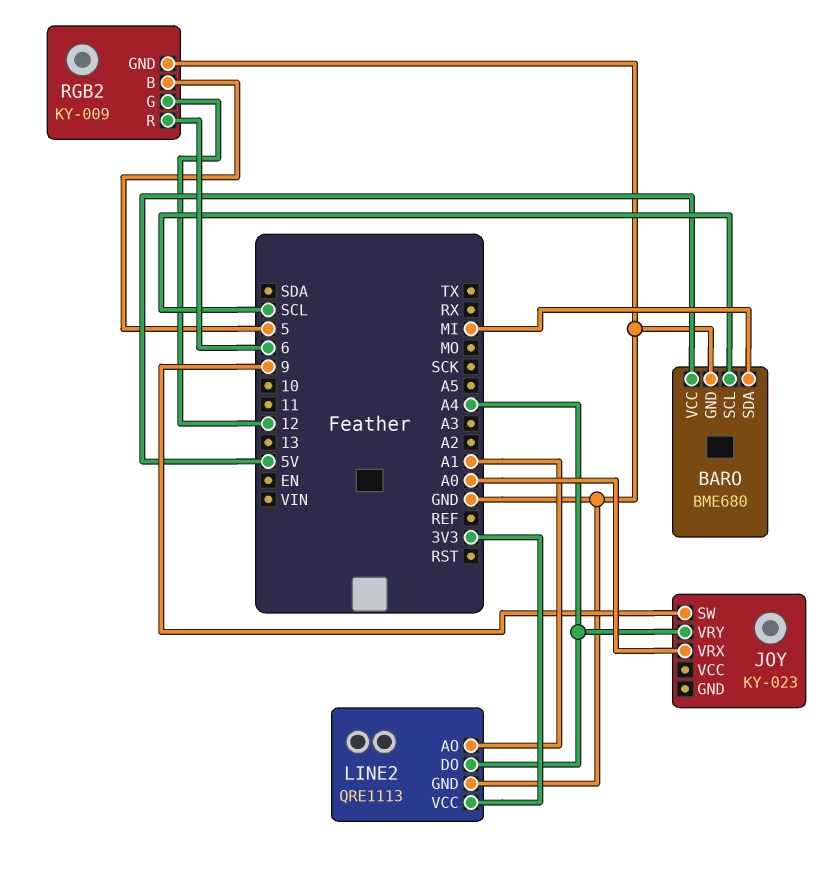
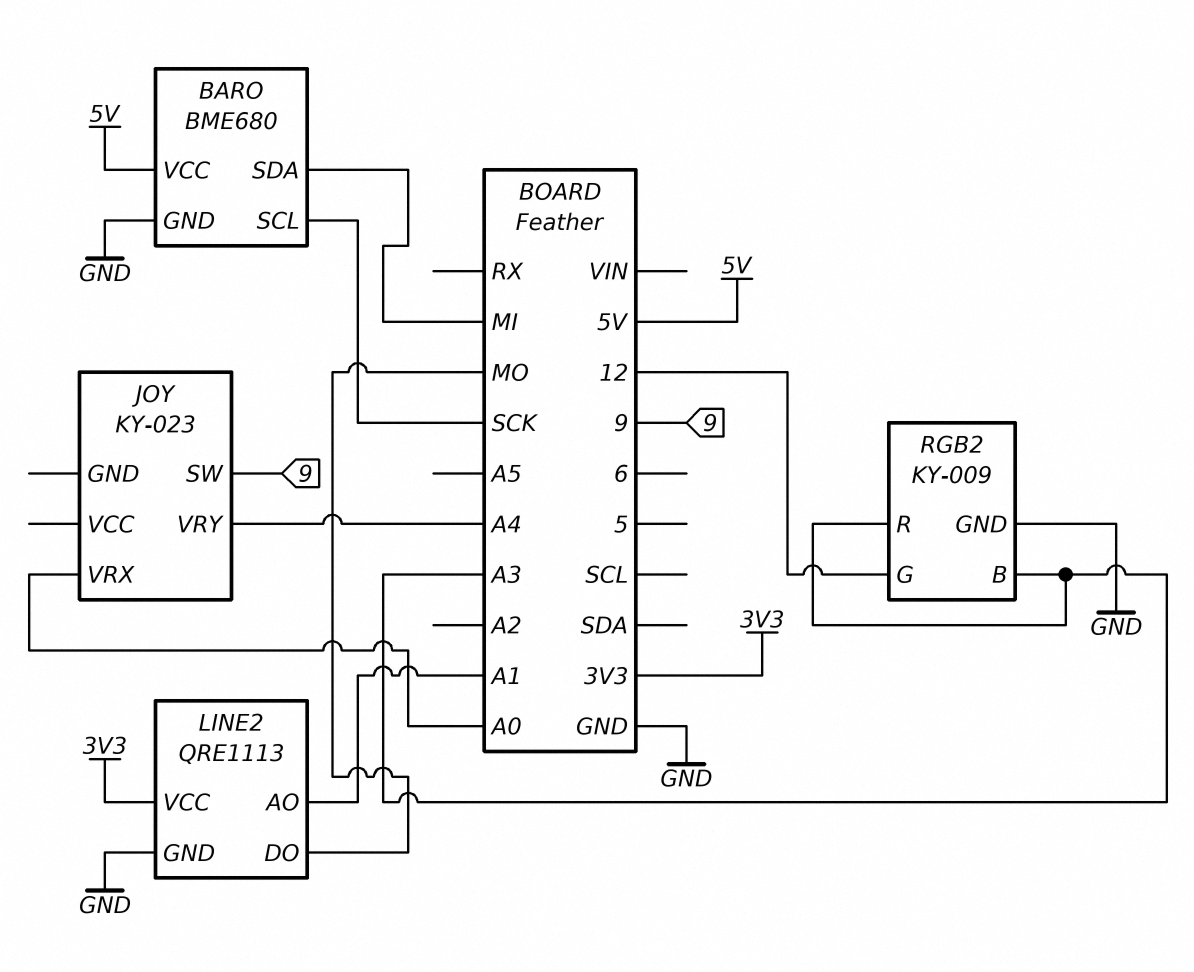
BARO pin SCL: SCL -> SCK
LINE2 pin DO: A4 -> MO
RGB2 pin B: 5 -> A3
RGB2 pin R: 6 -> A3

